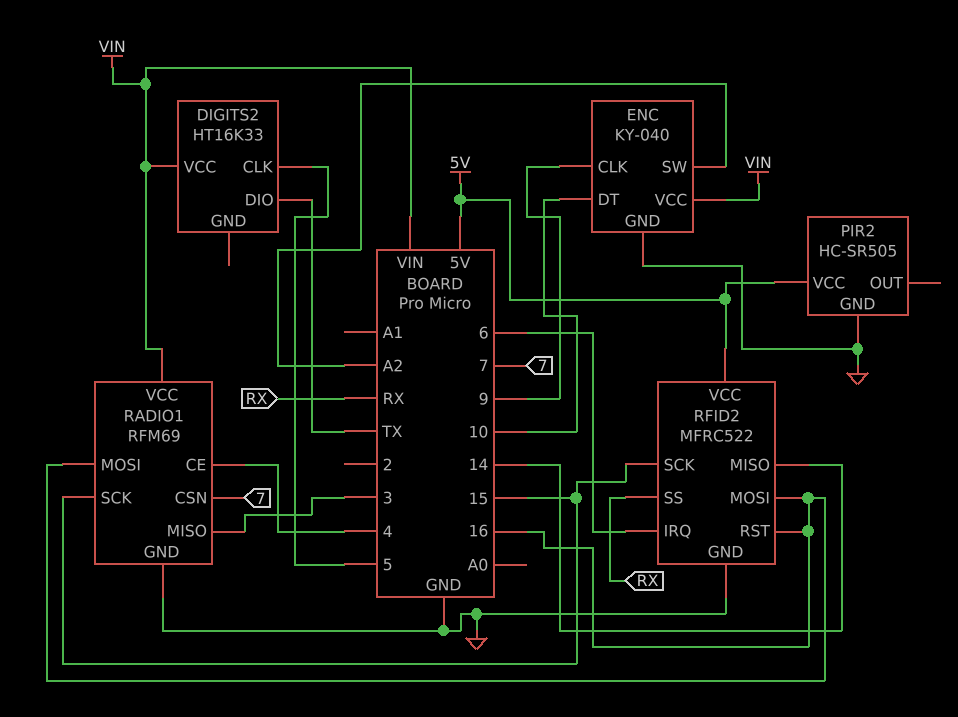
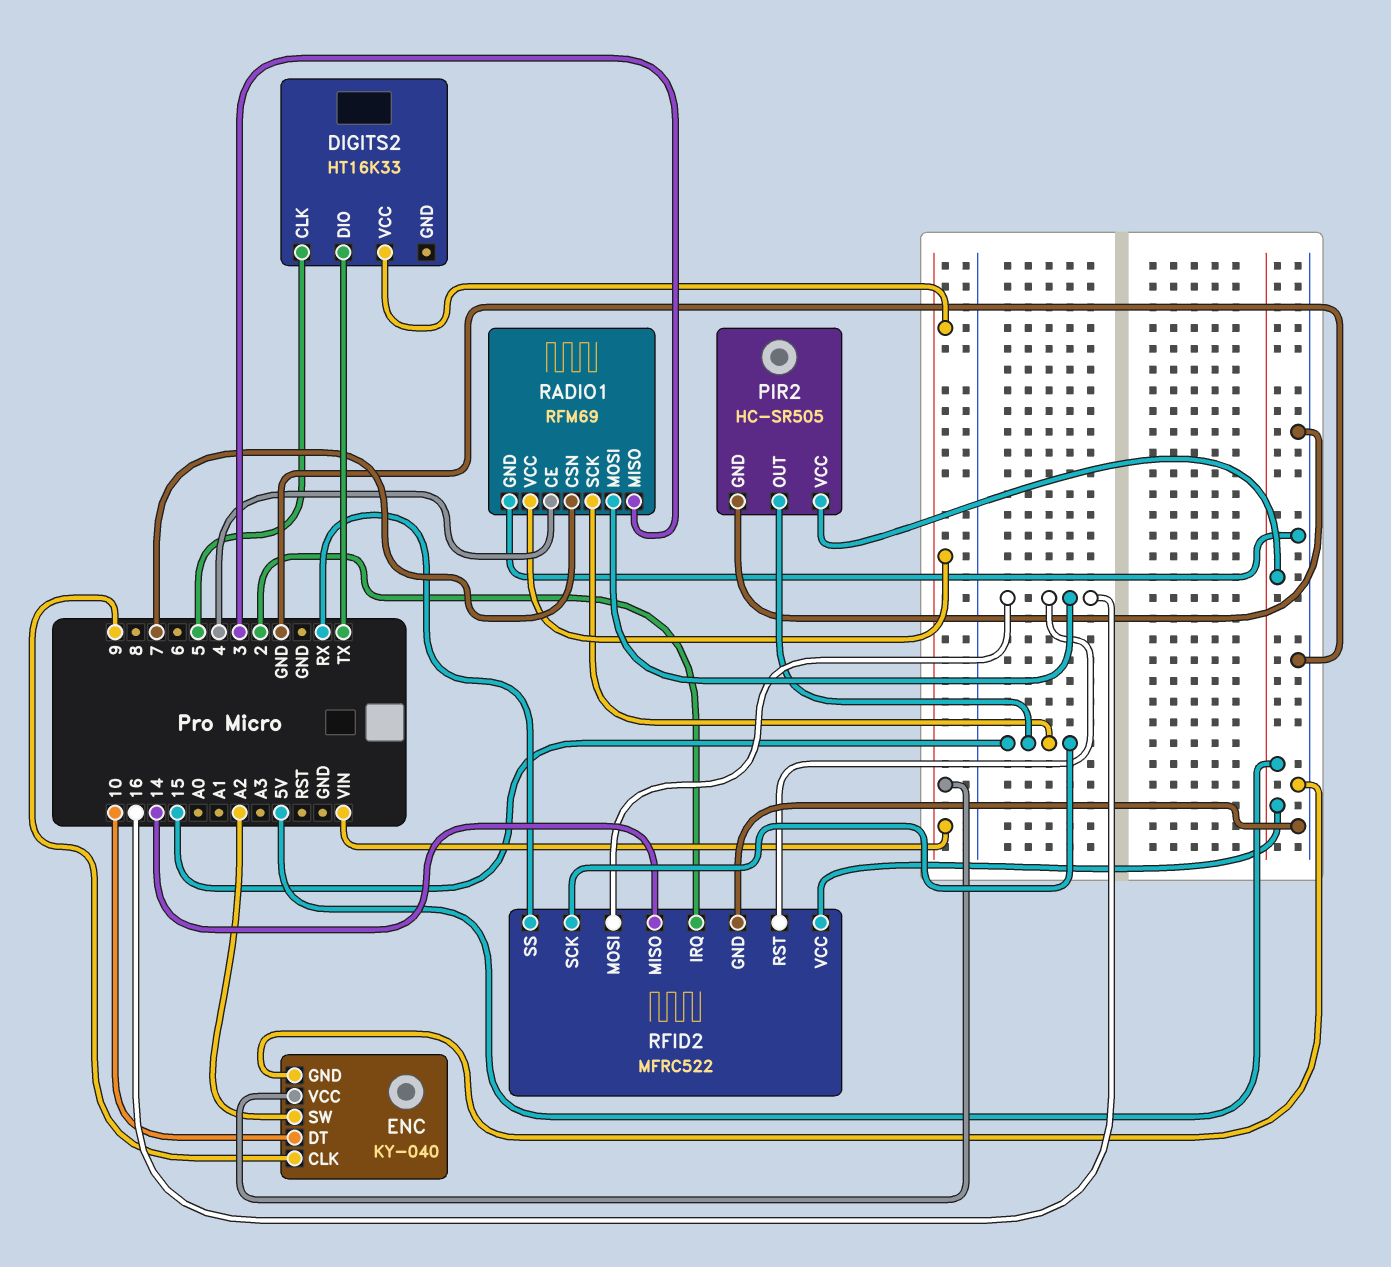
PIR2 pin OUT: none -> 15
RFID2 pin IRQ: 6 -> 2

